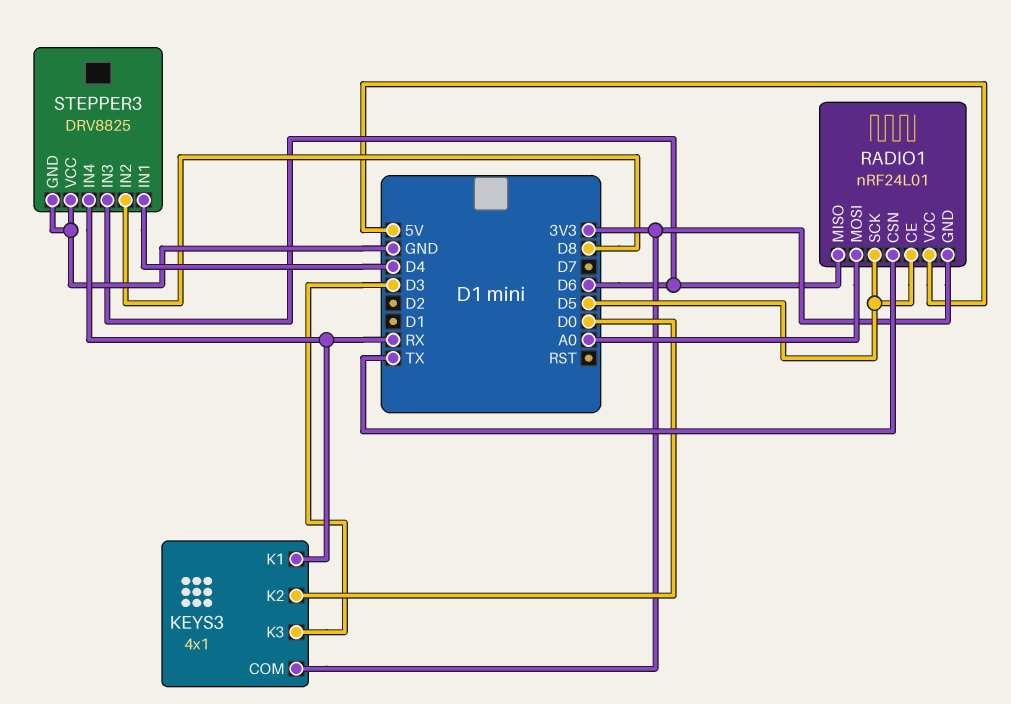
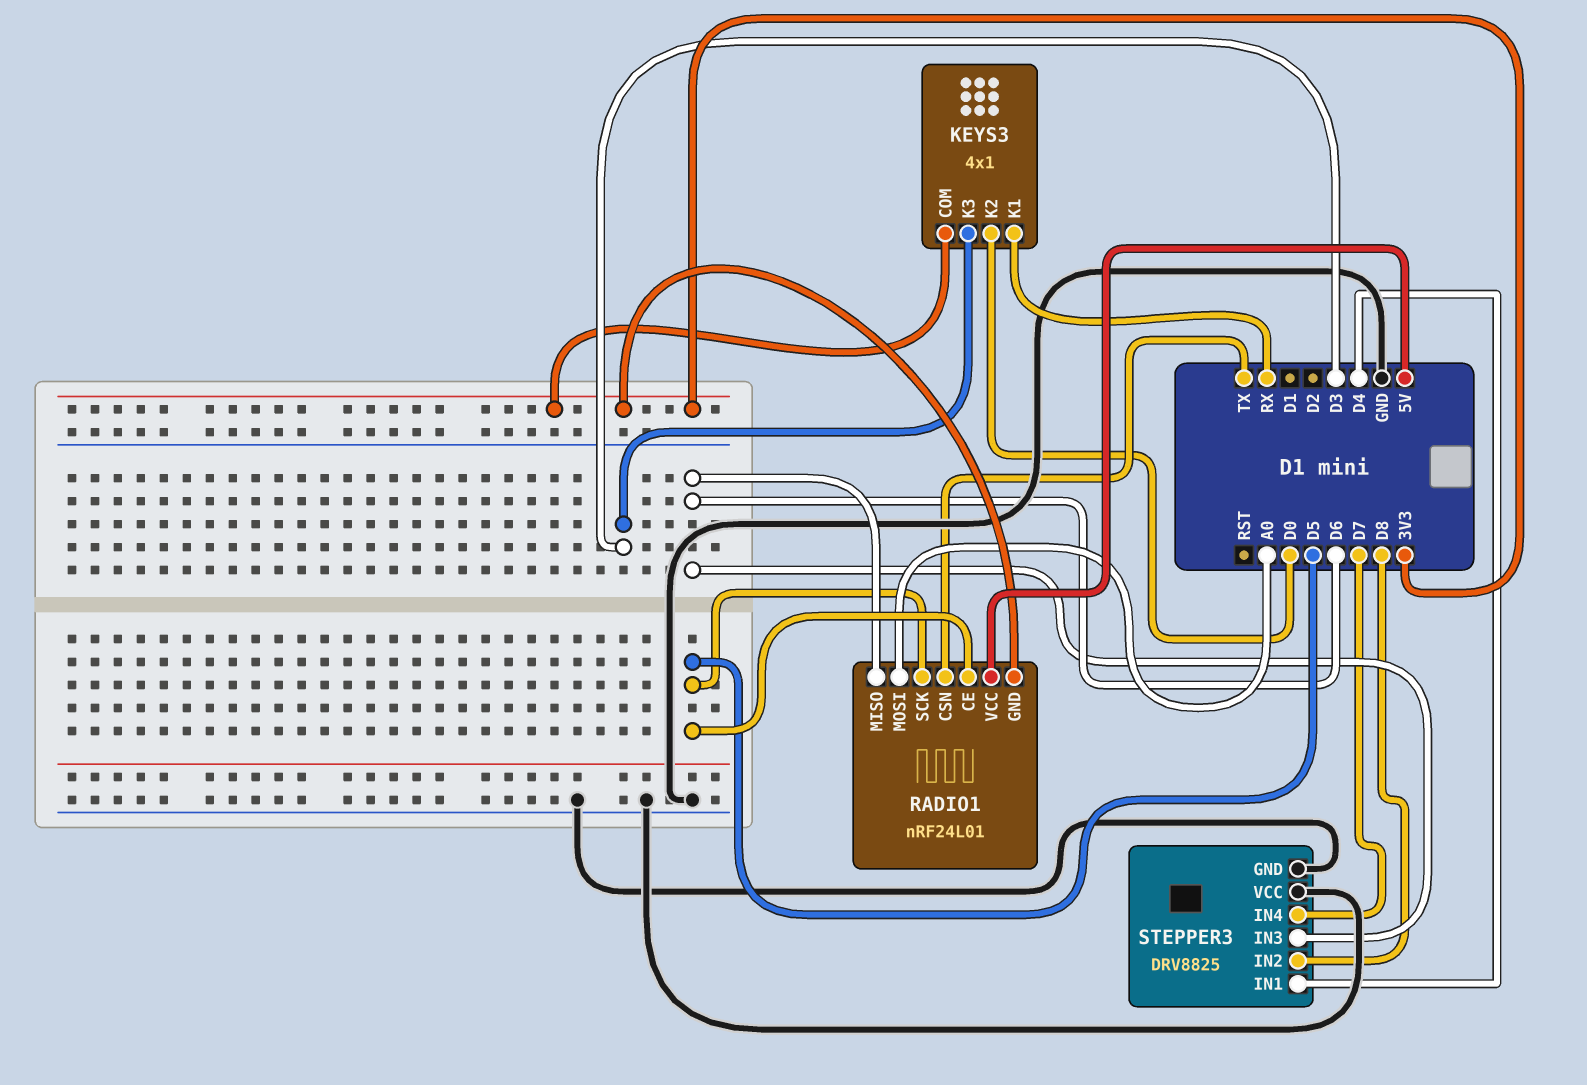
STEPPER3 pin IN4: RX -> D7

